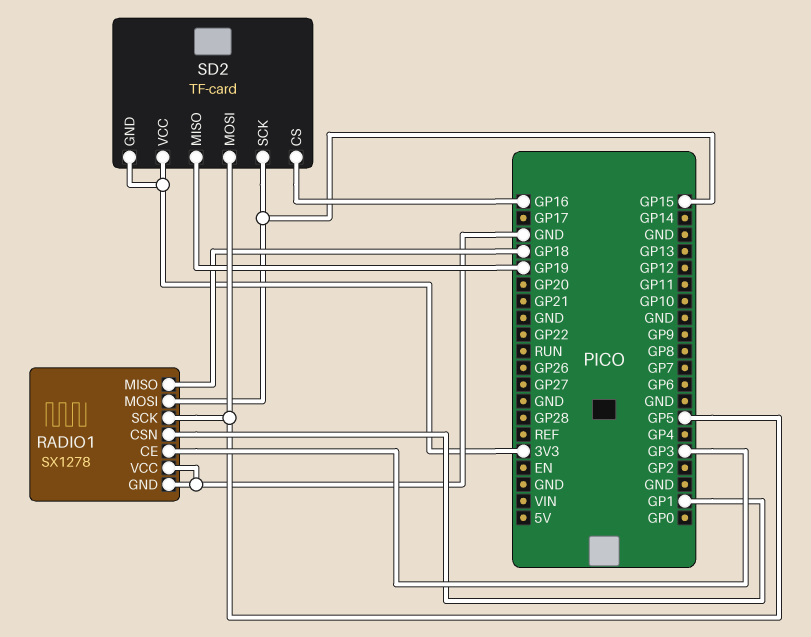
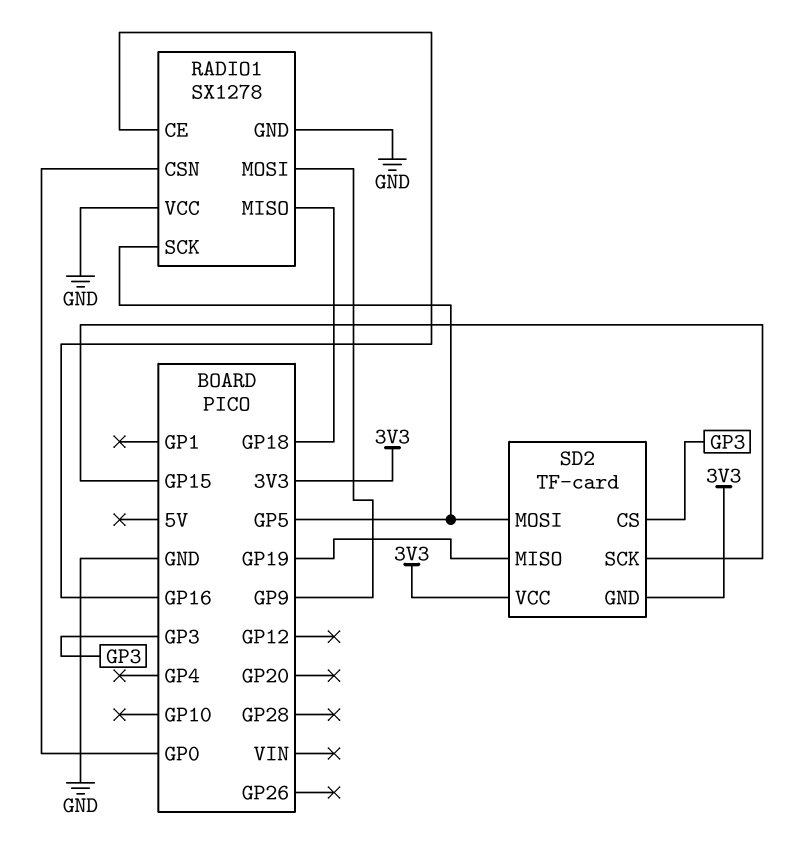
RADIO1 pin CE: GP3 -> GP16
RADIO1 pin CSN: GP1 -> GP0
RADIO1 pin MOSI: GP15 -> GP9
SD2 pin CS: GP16 -> GP3

